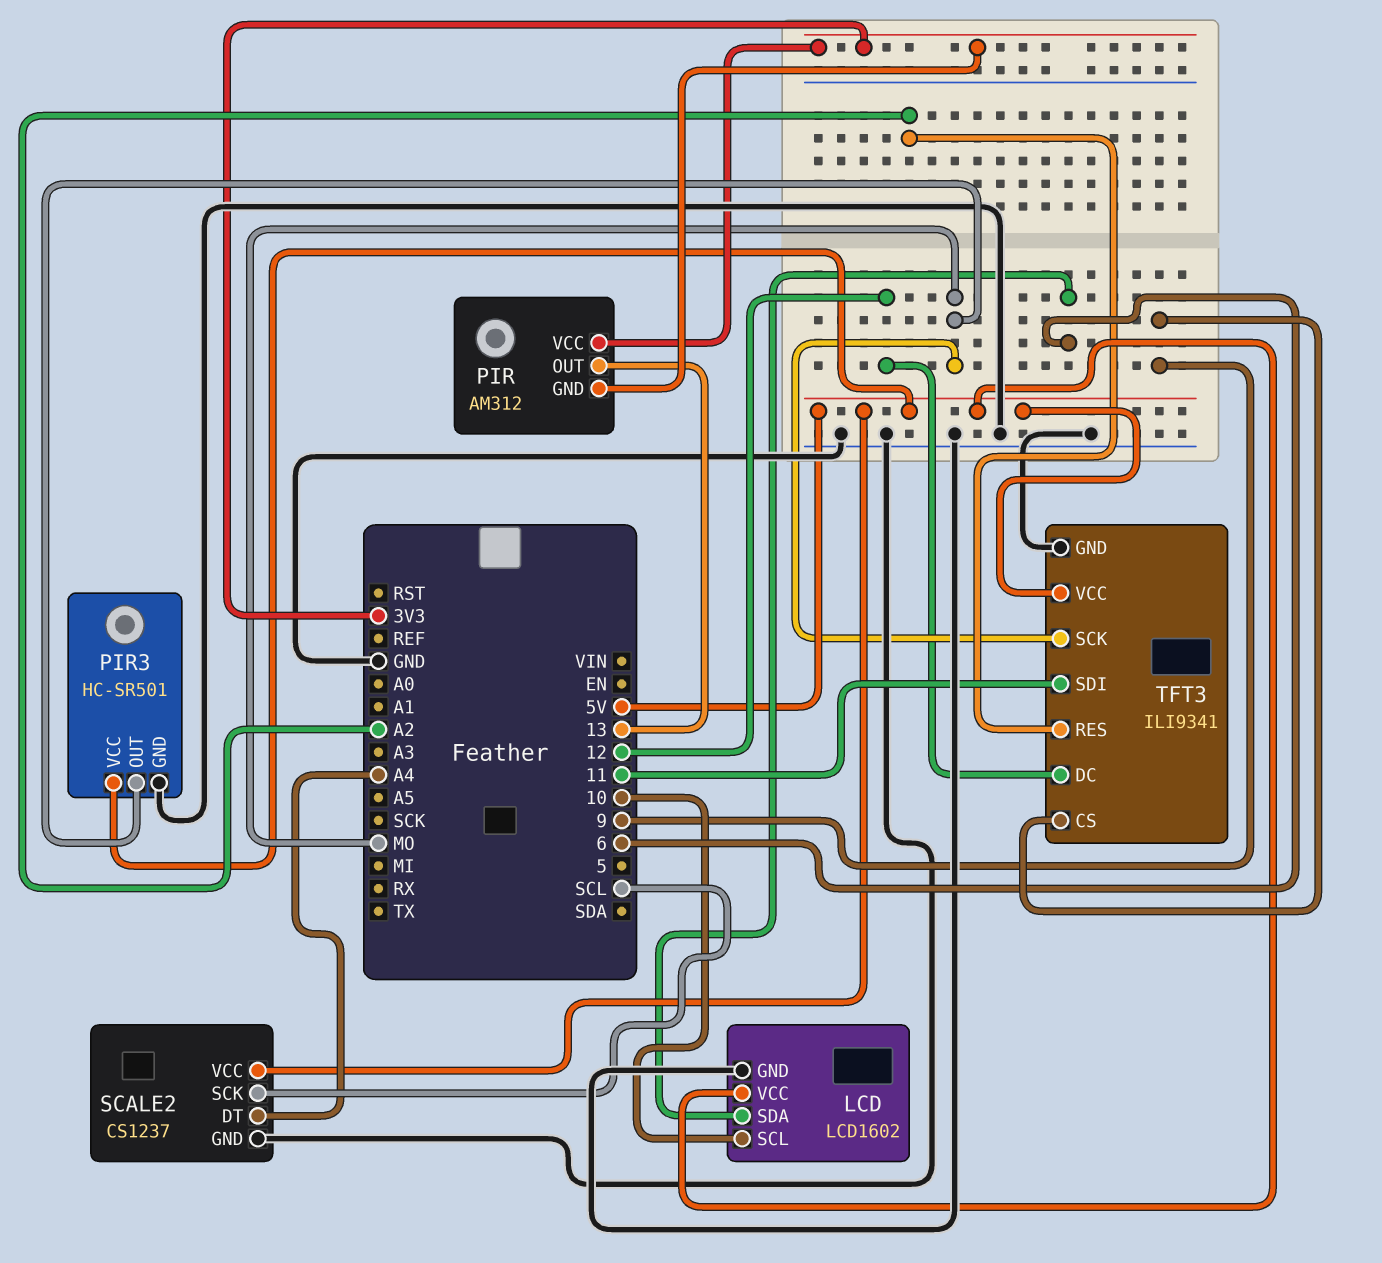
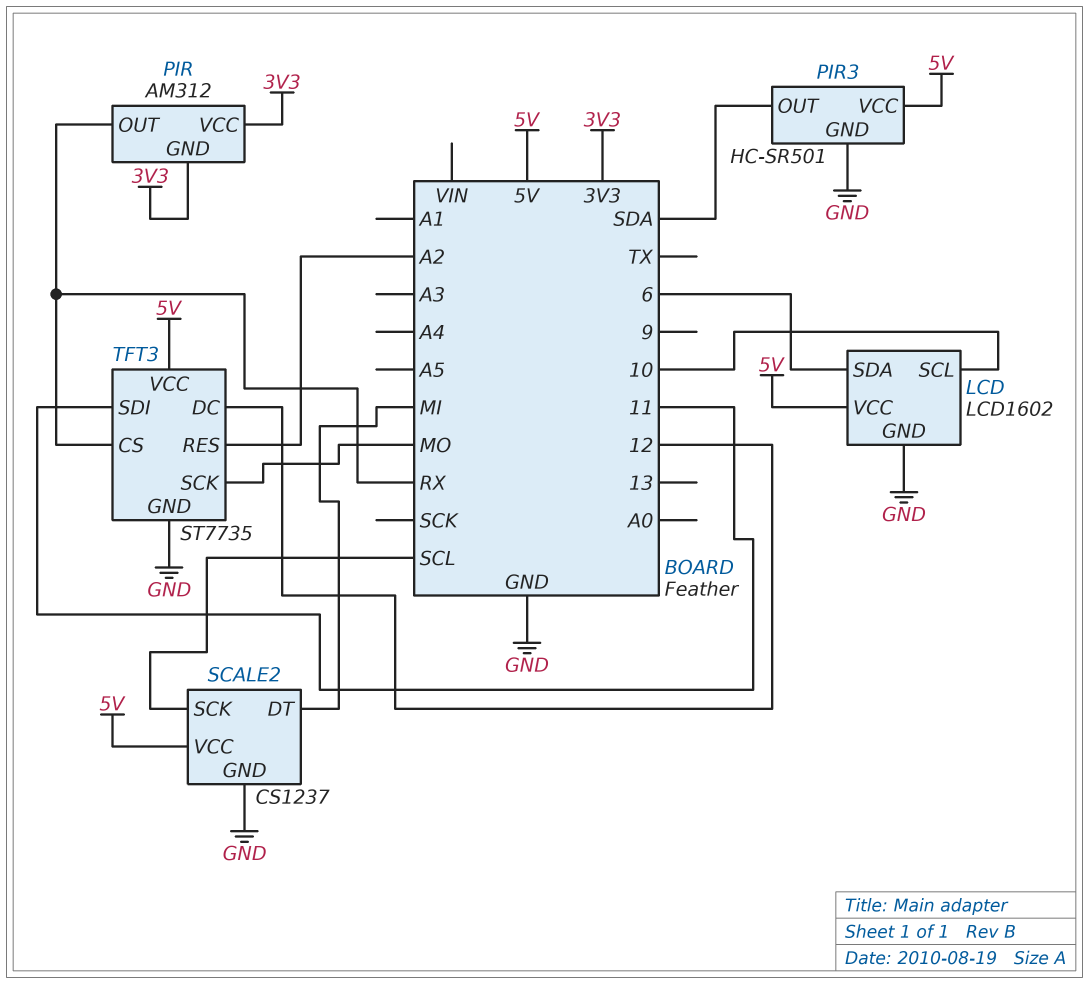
PIR pin OUT: 13 -> RX
PIR3 pin OUT: MO -> SDA
SCALE2 pin DT: A4 -> MI
TFT3: ILI9341 -> ST7735
TFT3 pin CS: 9 -> RX

